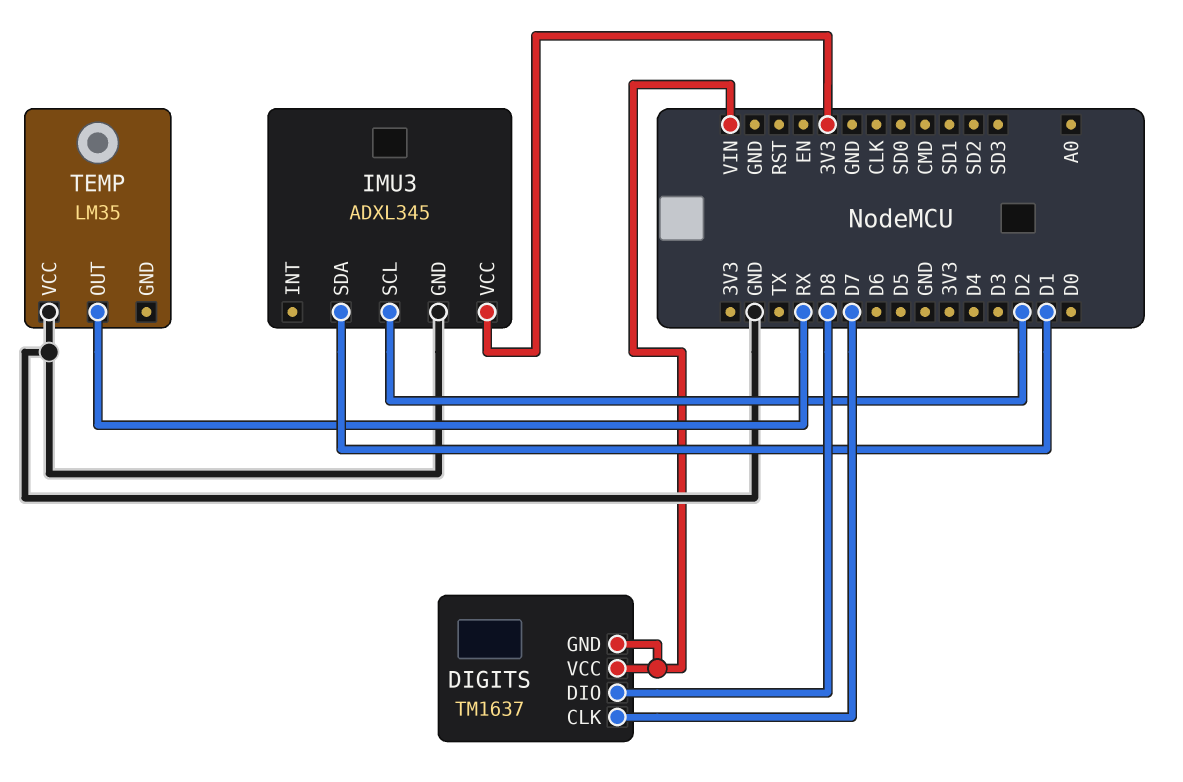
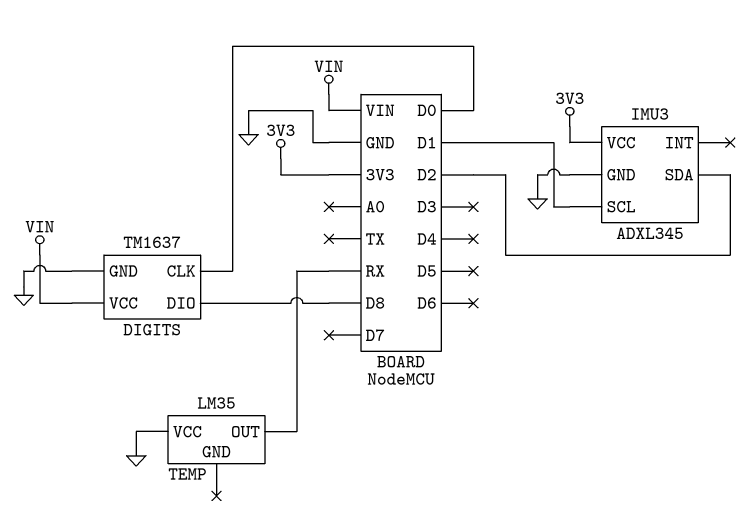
DIGITS pin CLK: D7 -> D0
DIGITS pin GND: VIN -> GND
IMU3 pin SCL: D2 -> D1
IMU3 pin SDA: D1 -> D2

